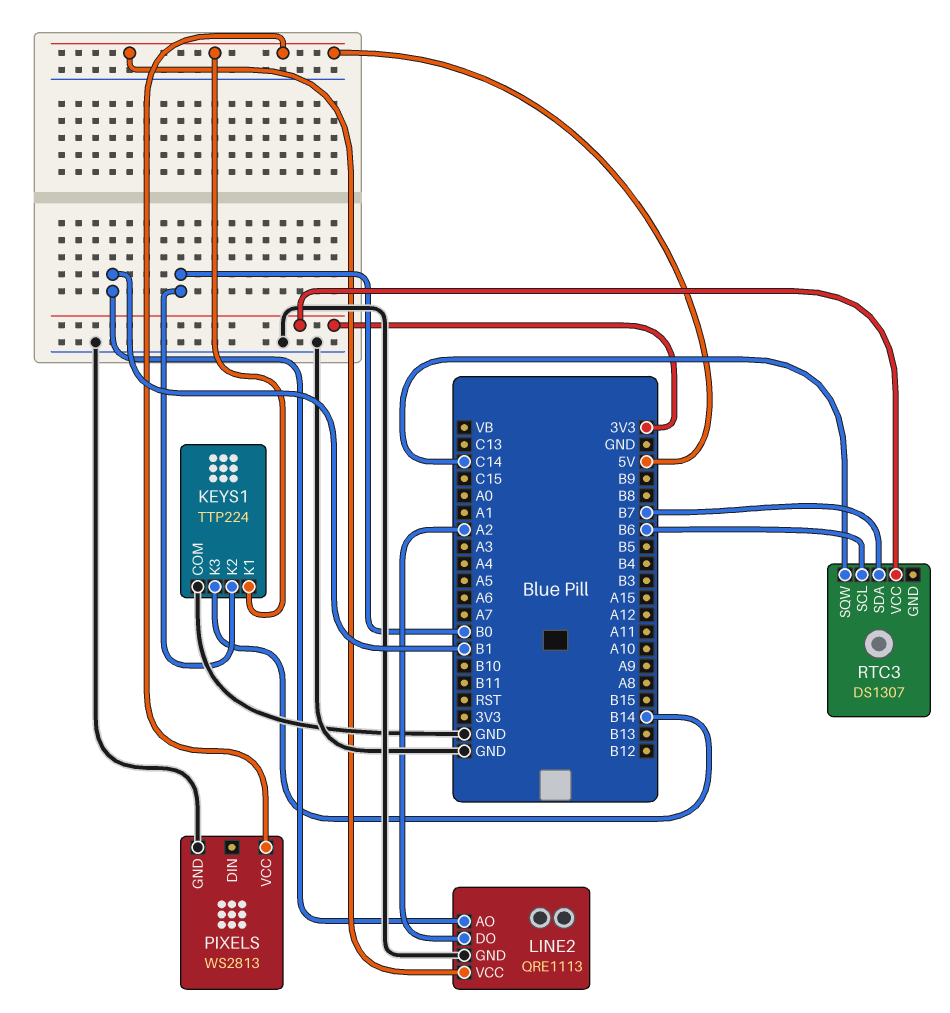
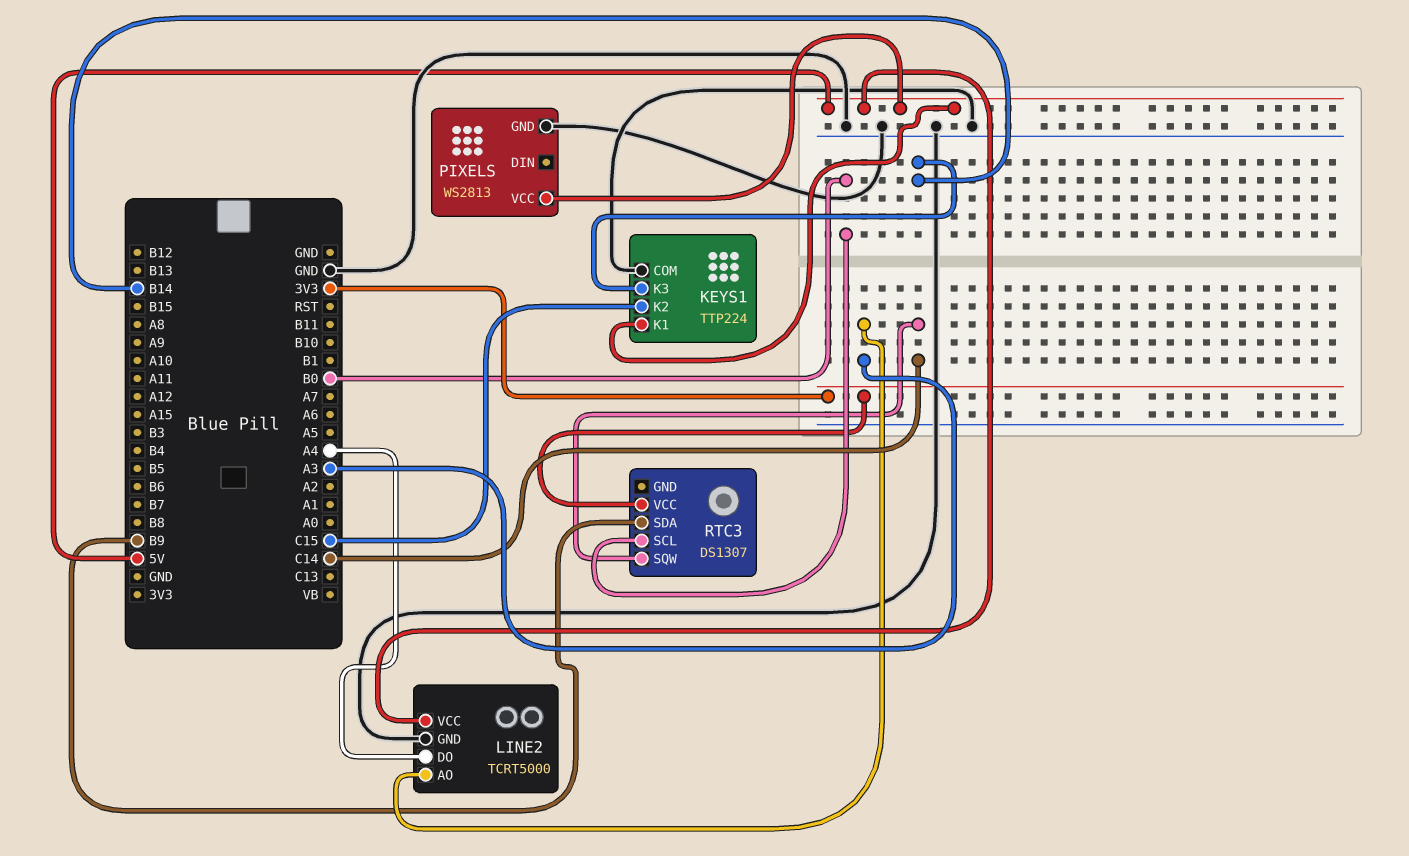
KEYS1 pin K2: B0 -> C15
LINE2: QRE1113 -> TCRT5000
LINE2 pin AO: B1 -> A3
LINE2 pin DO: A2 -> A4
RTC3 pin SCL: B6 -> B0
RTC3 pin SDA: B7 -> B9

